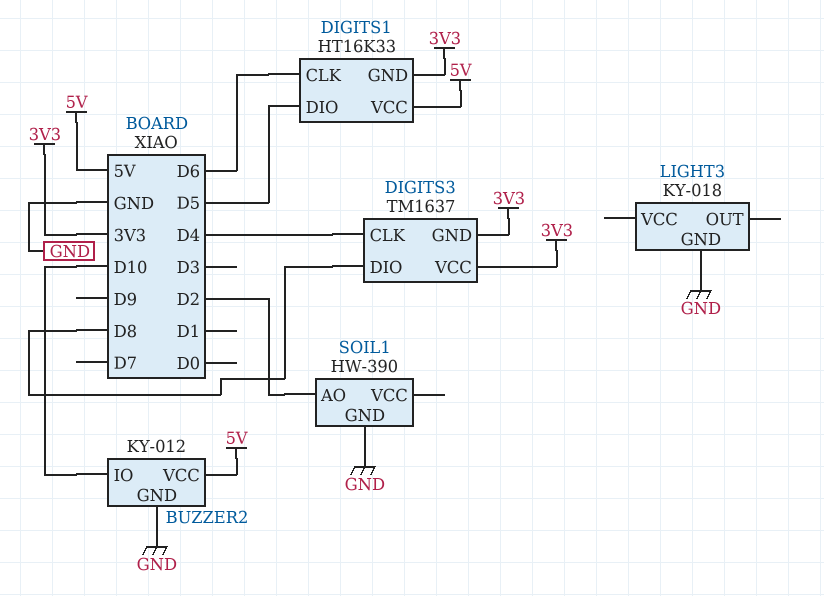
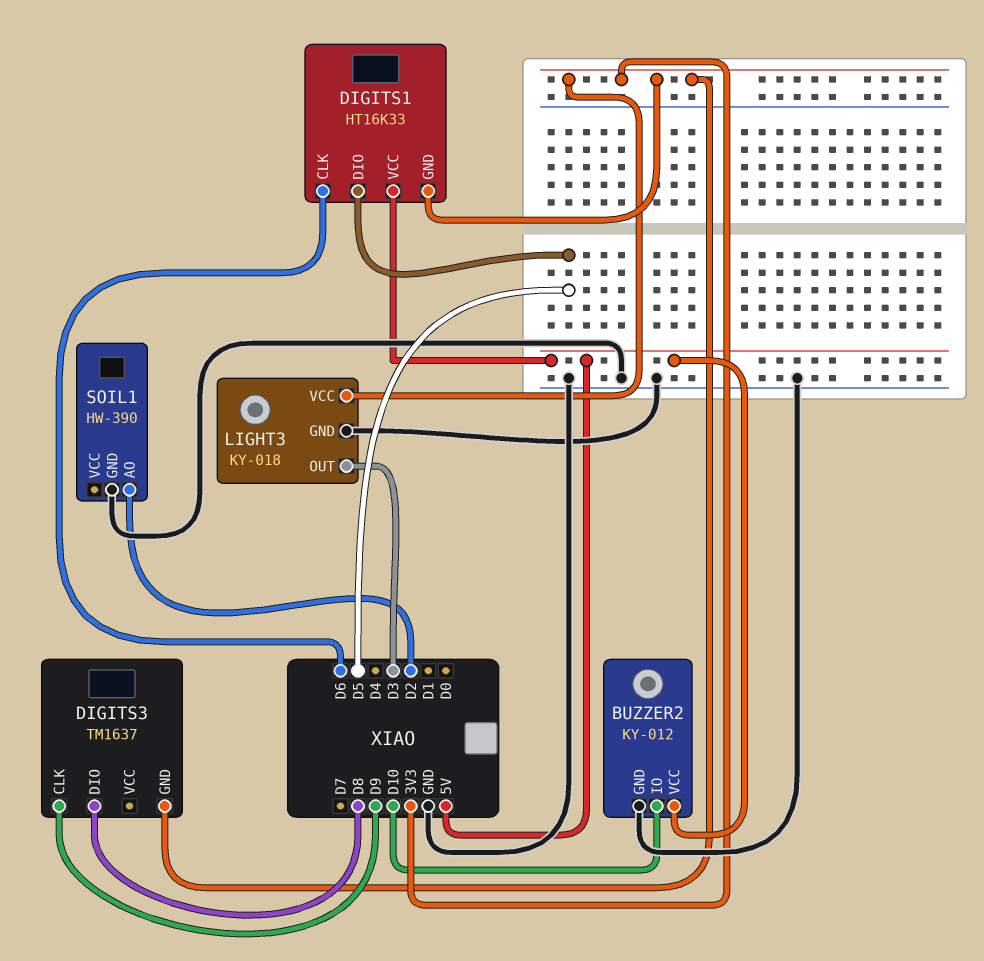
DIGITS3 pin CLK: D4 -> D9
DIGITS3 pin VCC: 3V3 -> none
LIGHT3 pin OUT: none -> D3
LIGHT3 pin VCC: none -> 3V3

